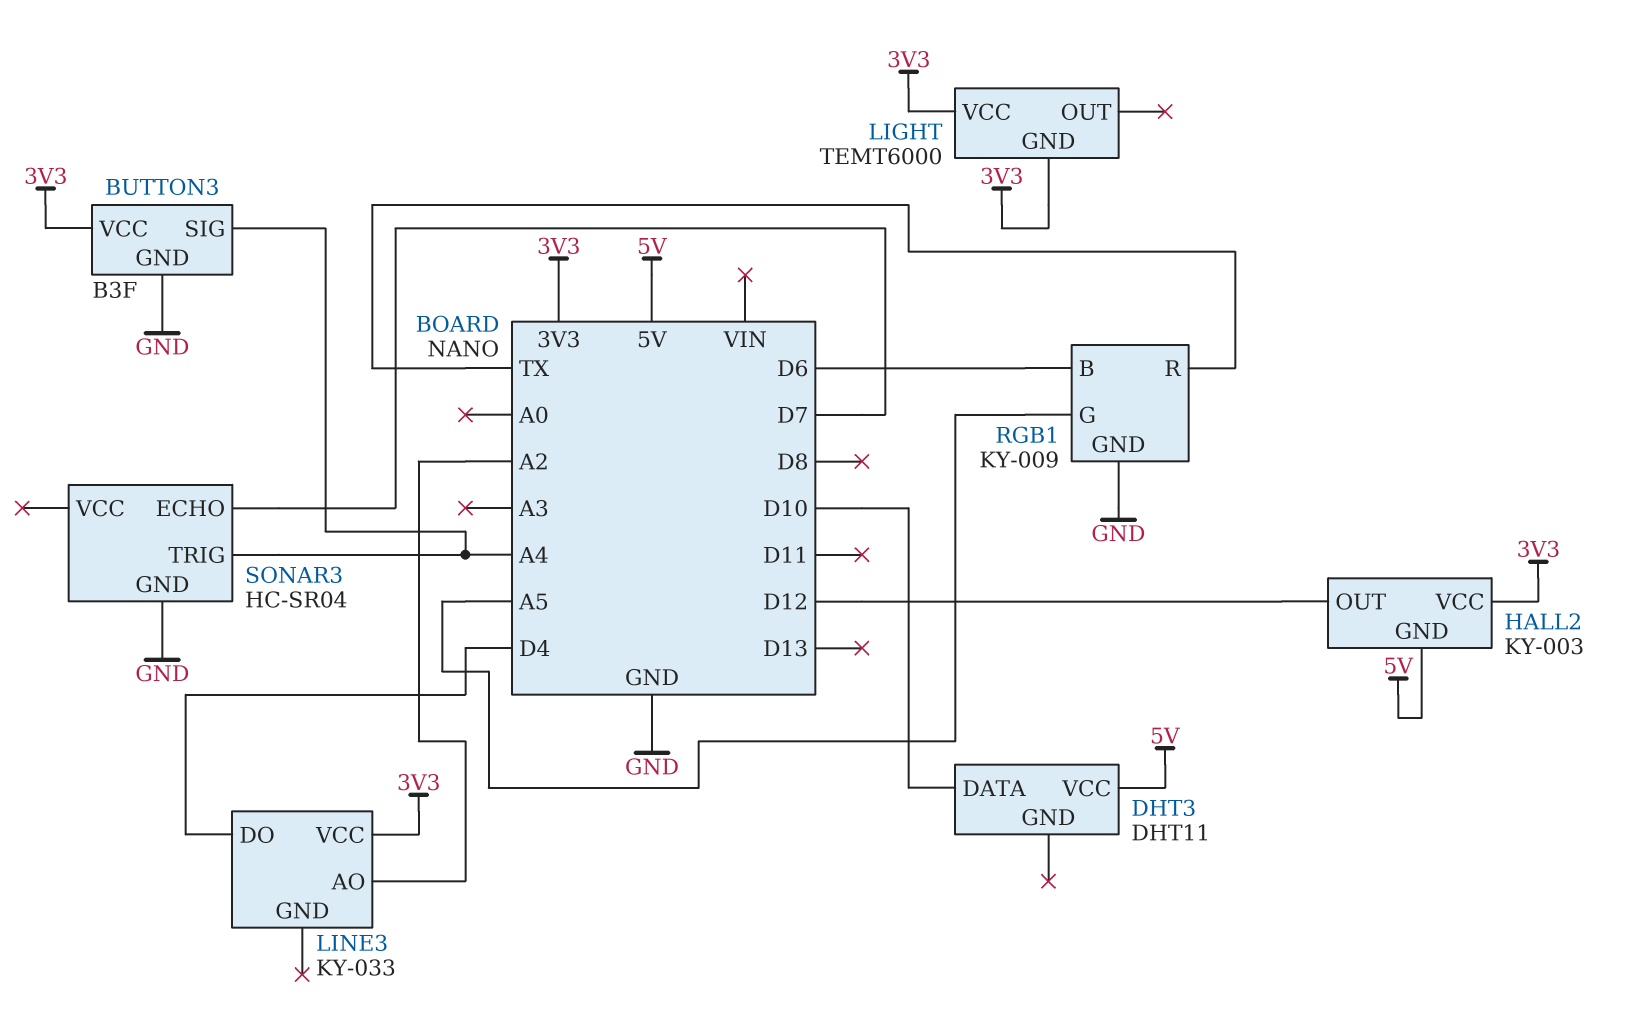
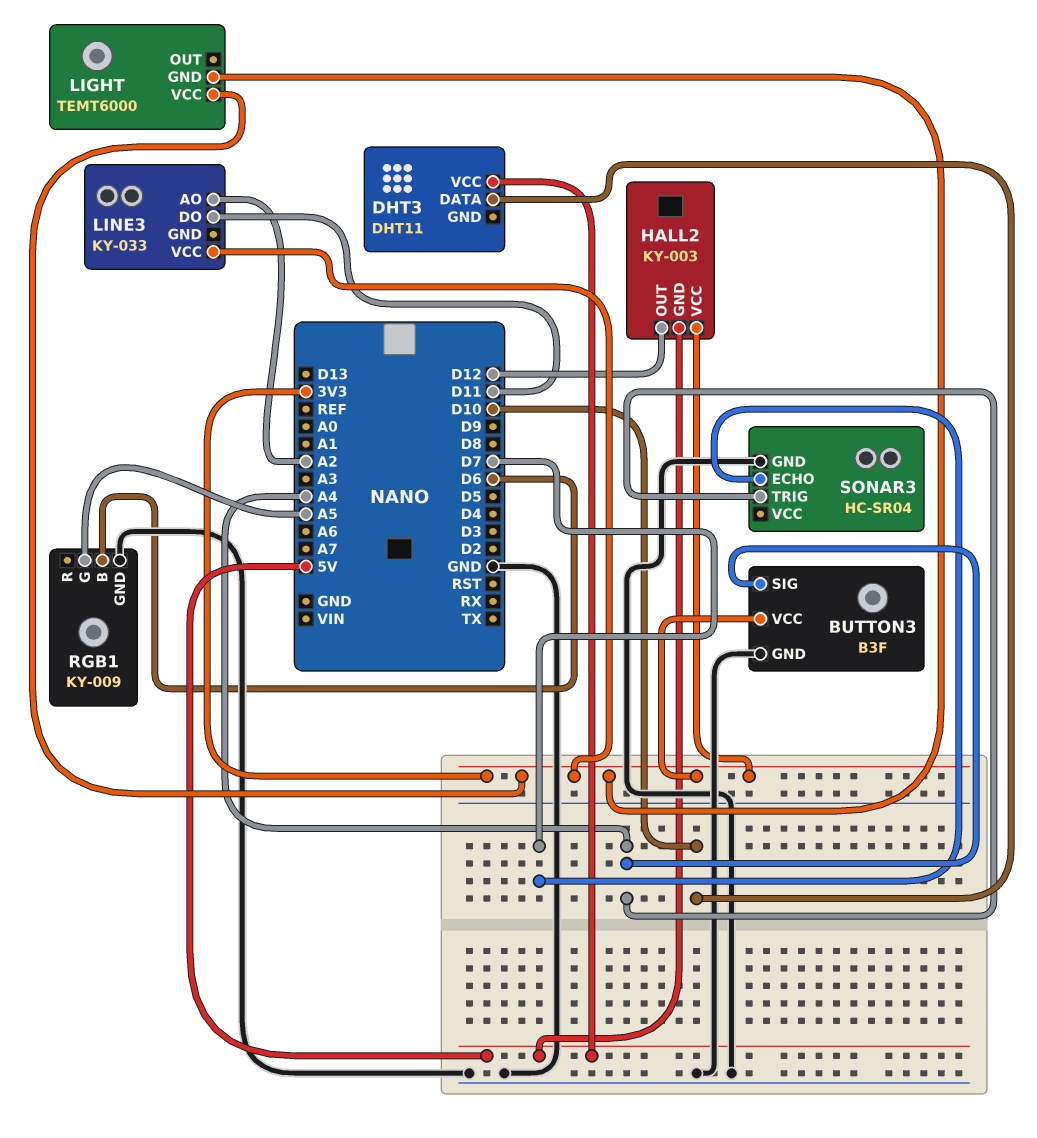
LINE3 pin DO: D4 -> D11
RGB1 pin R: TX -> none

